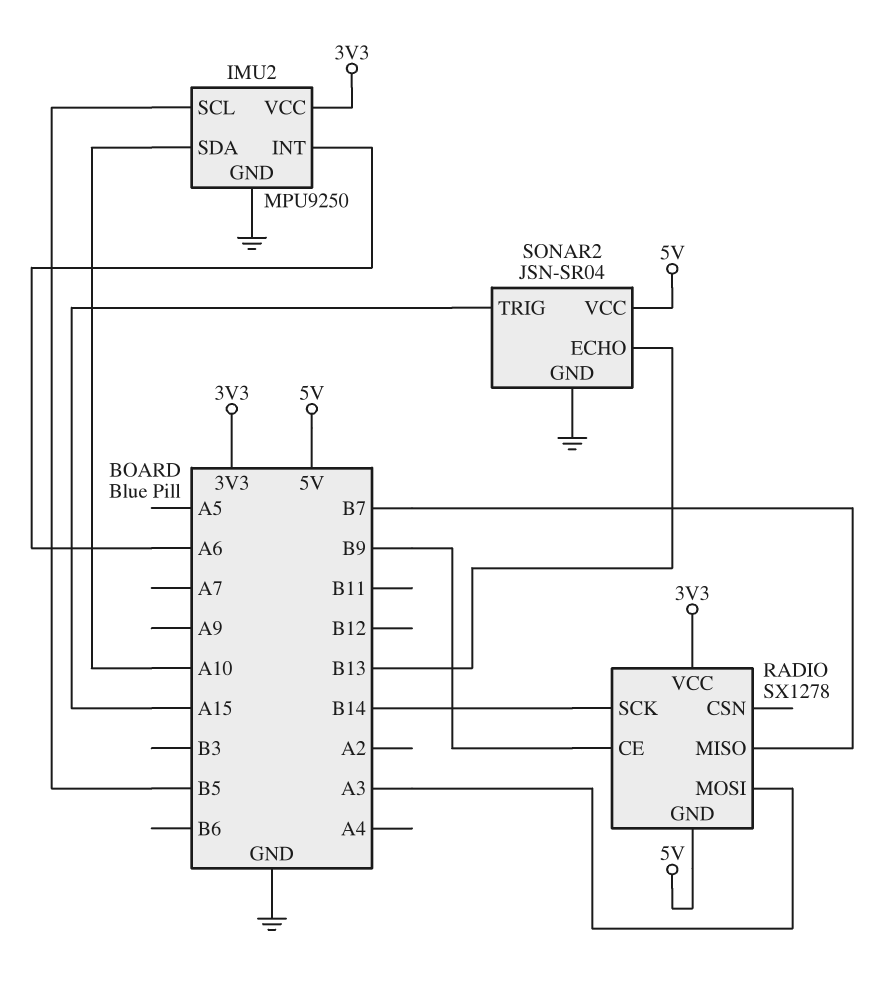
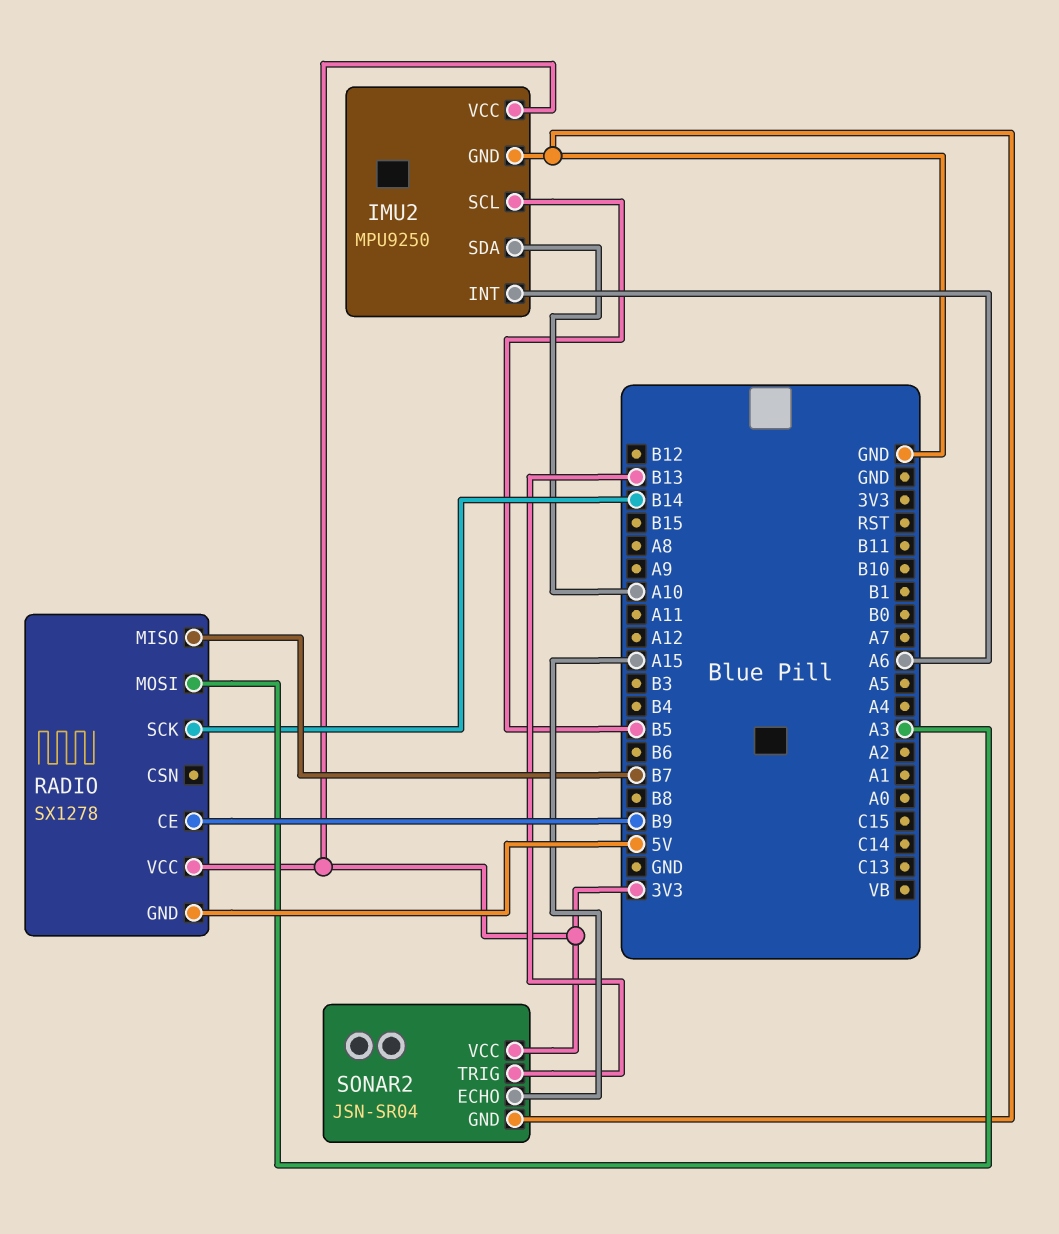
SONAR2 pin ECHO: B13 -> A15
SONAR2 pin TRIG: A15 -> B13
SONAR2 pin VCC: 5V -> 3V3

